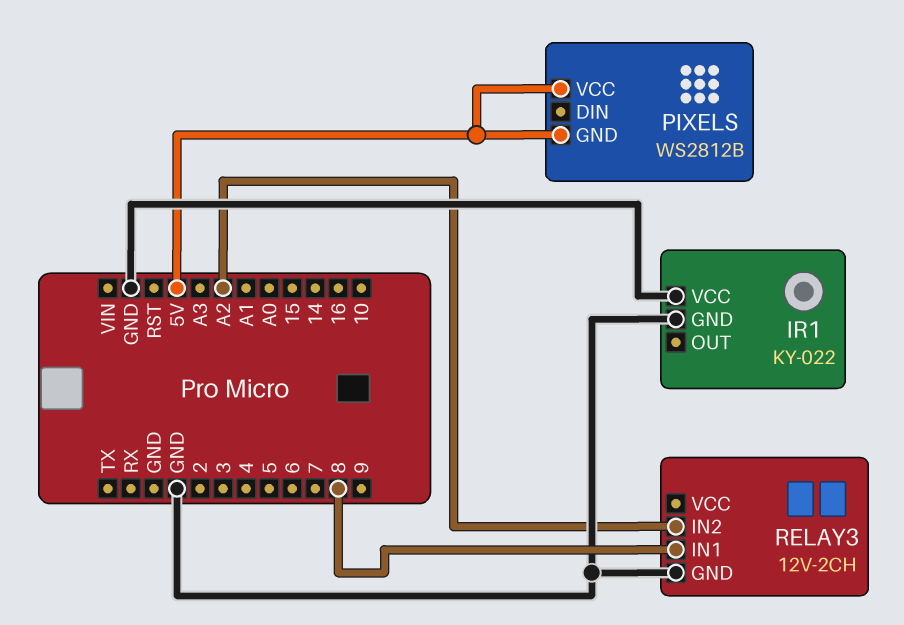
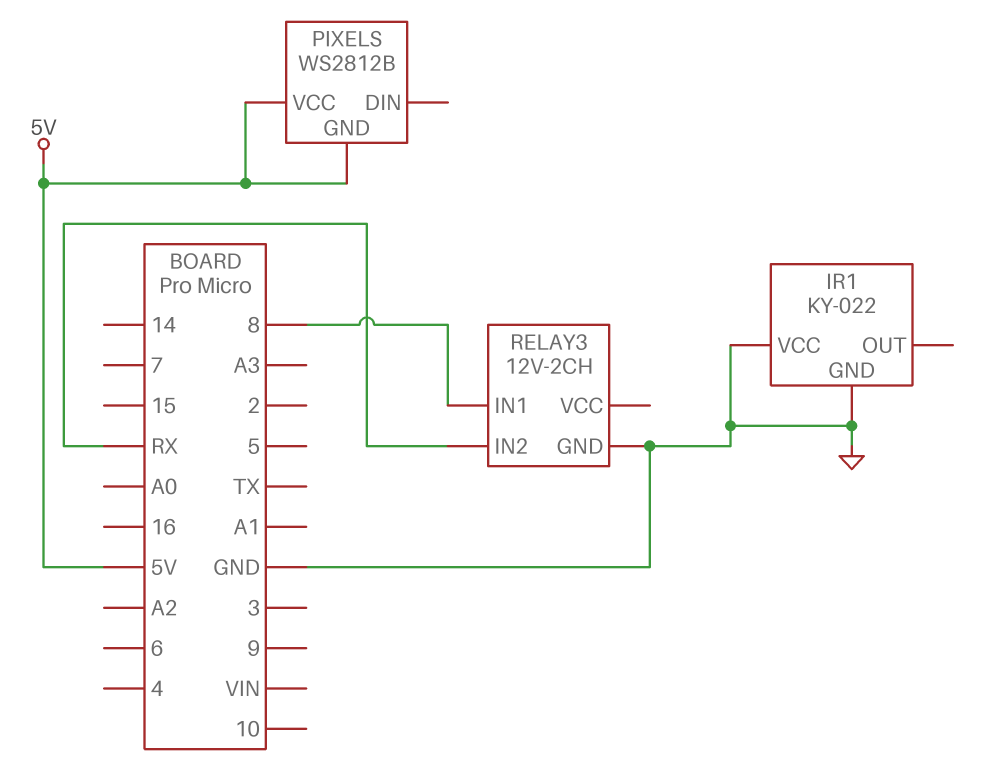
RELAY3 pin IN2: A2 -> RX

